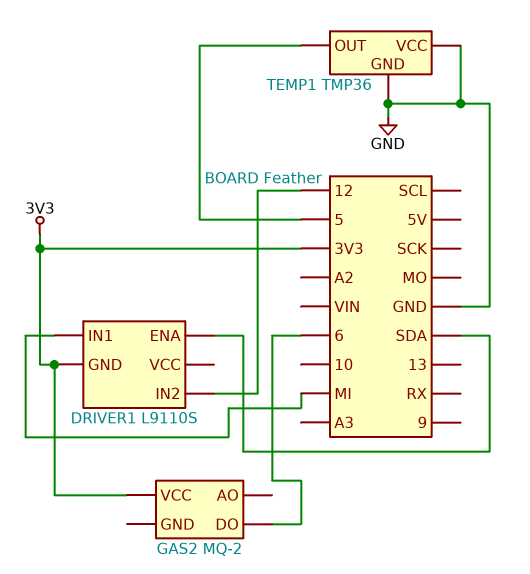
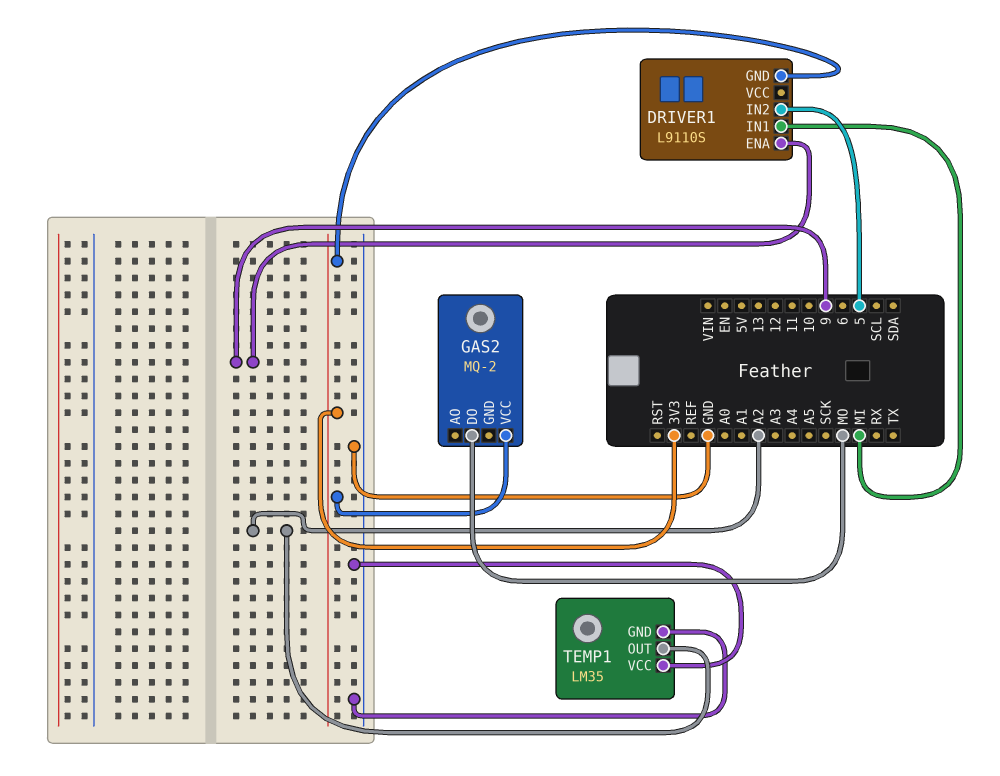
DRIVER1 pin ENA: SDA -> 9
DRIVER1 pin IN2: 12 -> 5
GAS2 pin DO: 6 -> MO
TEMP1: TMP36 -> LM35
TEMP1 pin OUT: 5 -> A2

